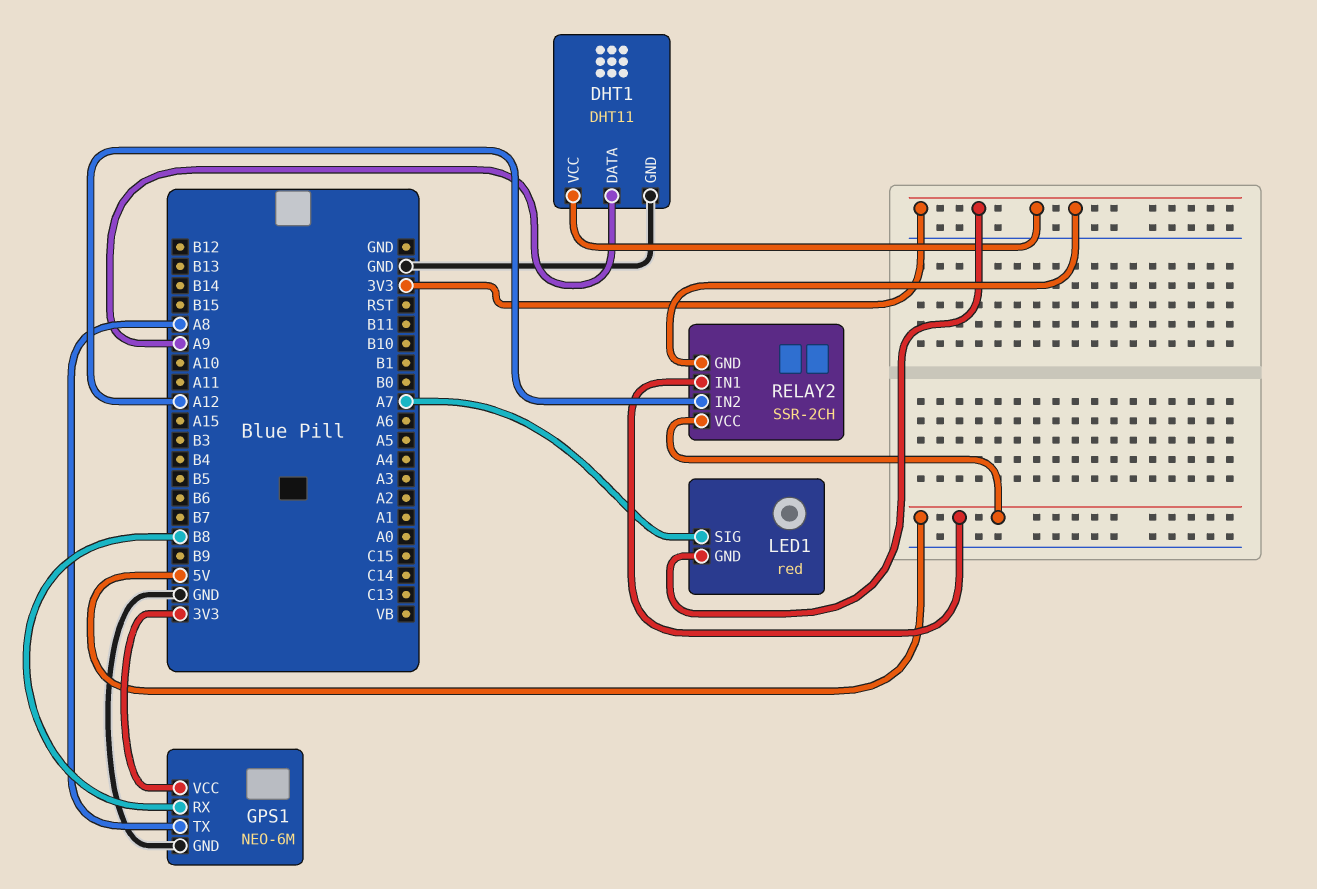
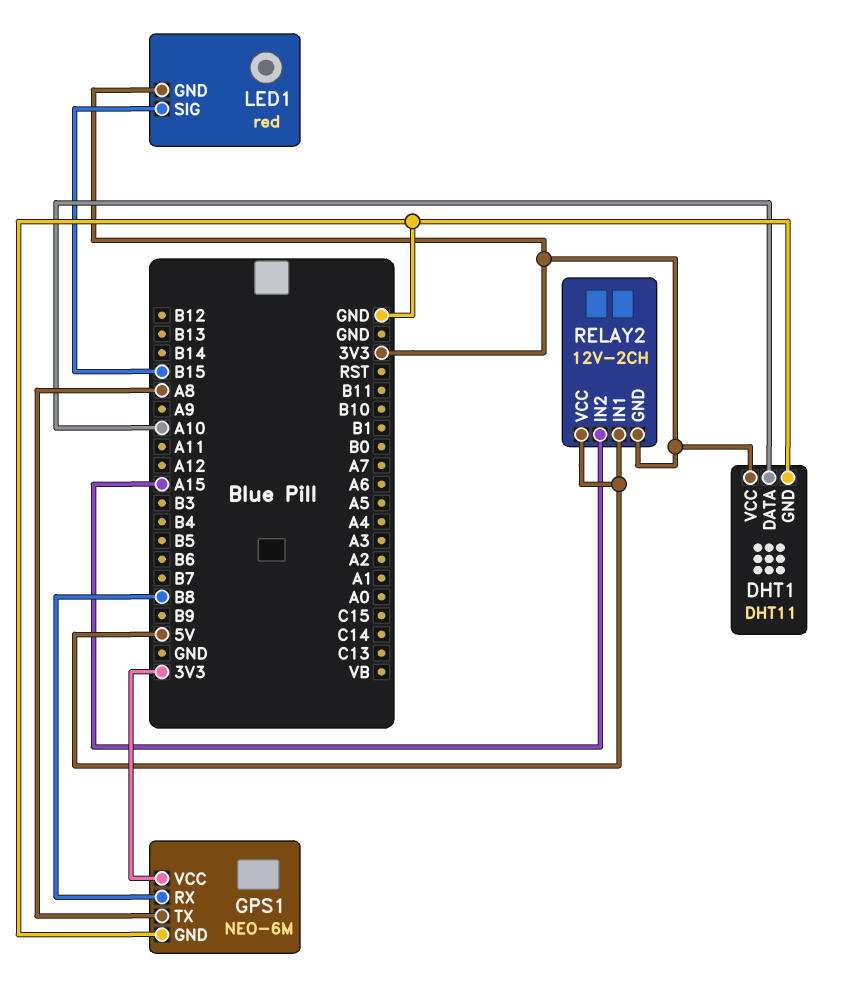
DHT1 pin DATA: A9 -> A10
LED1 pin SIG: A7 -> B15
RELAY2: SSR-2CH -> 12V-2CH
RELAY2 pin IN2: A12 -> A15

